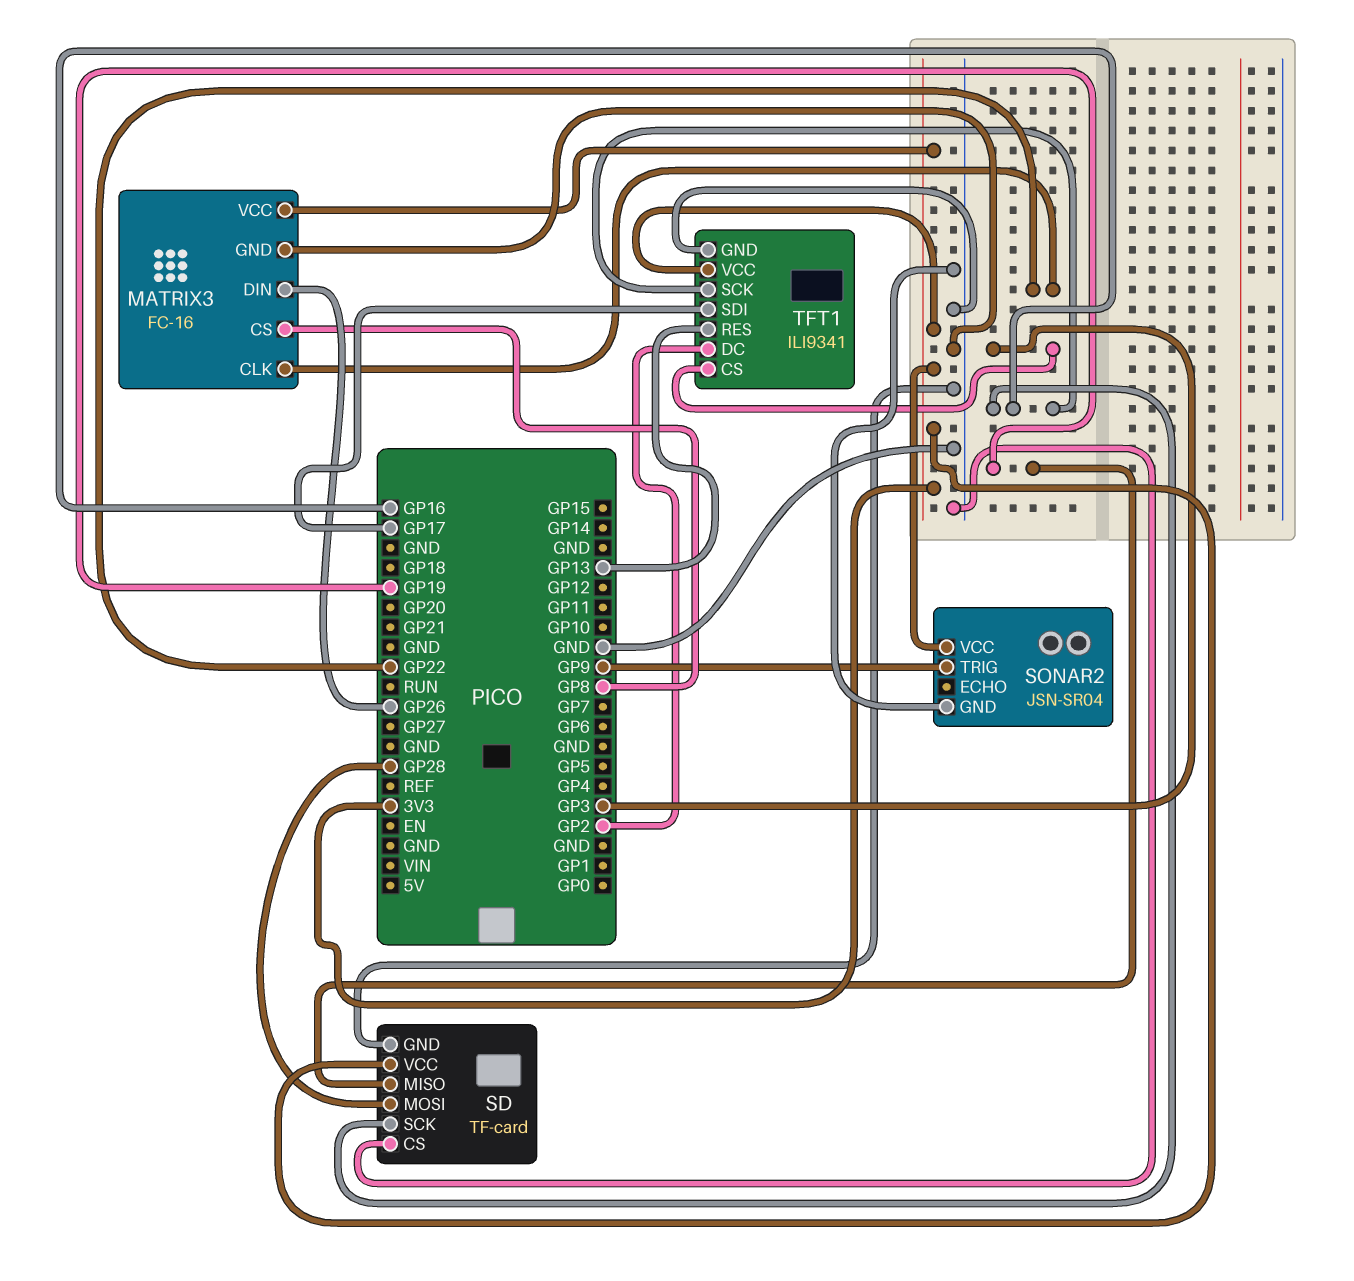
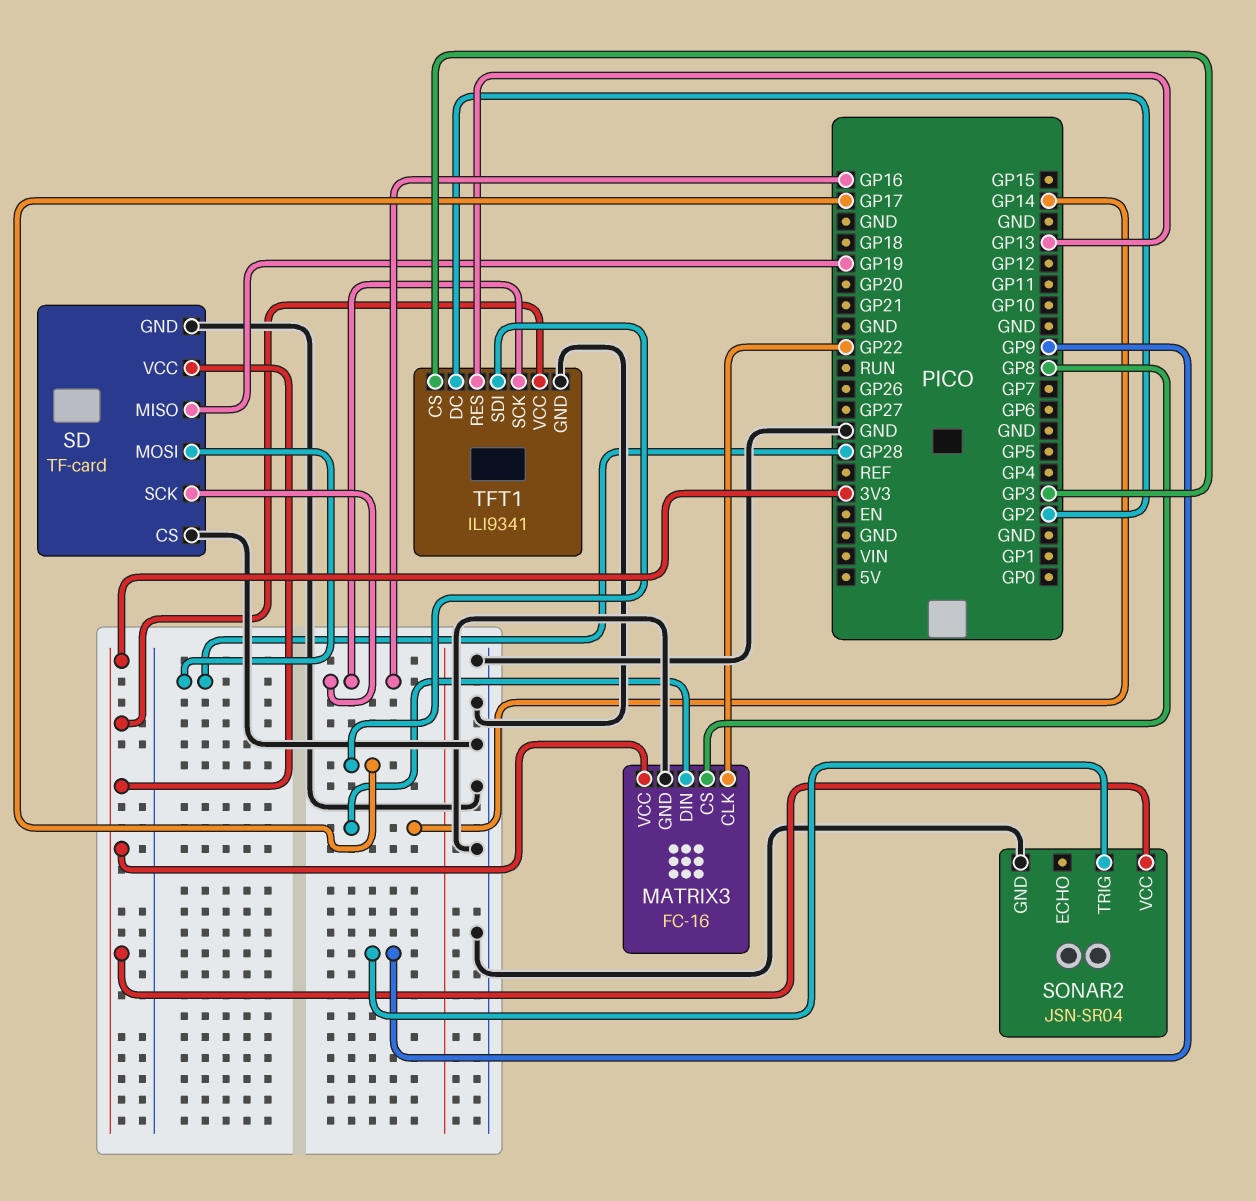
MATRIX3 pin DIN: GP26 -> GP14

